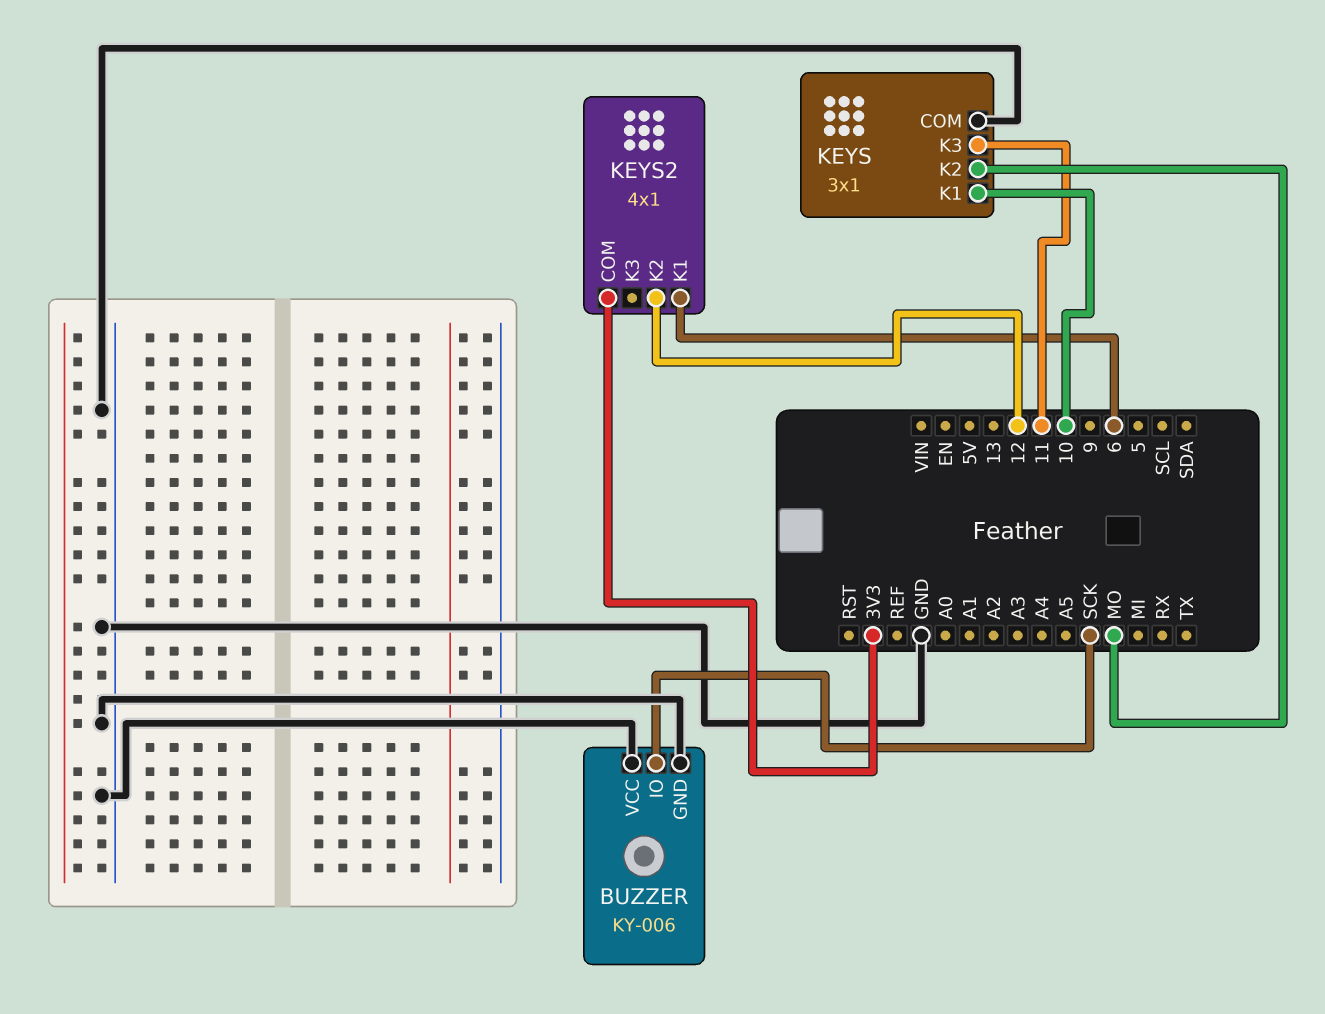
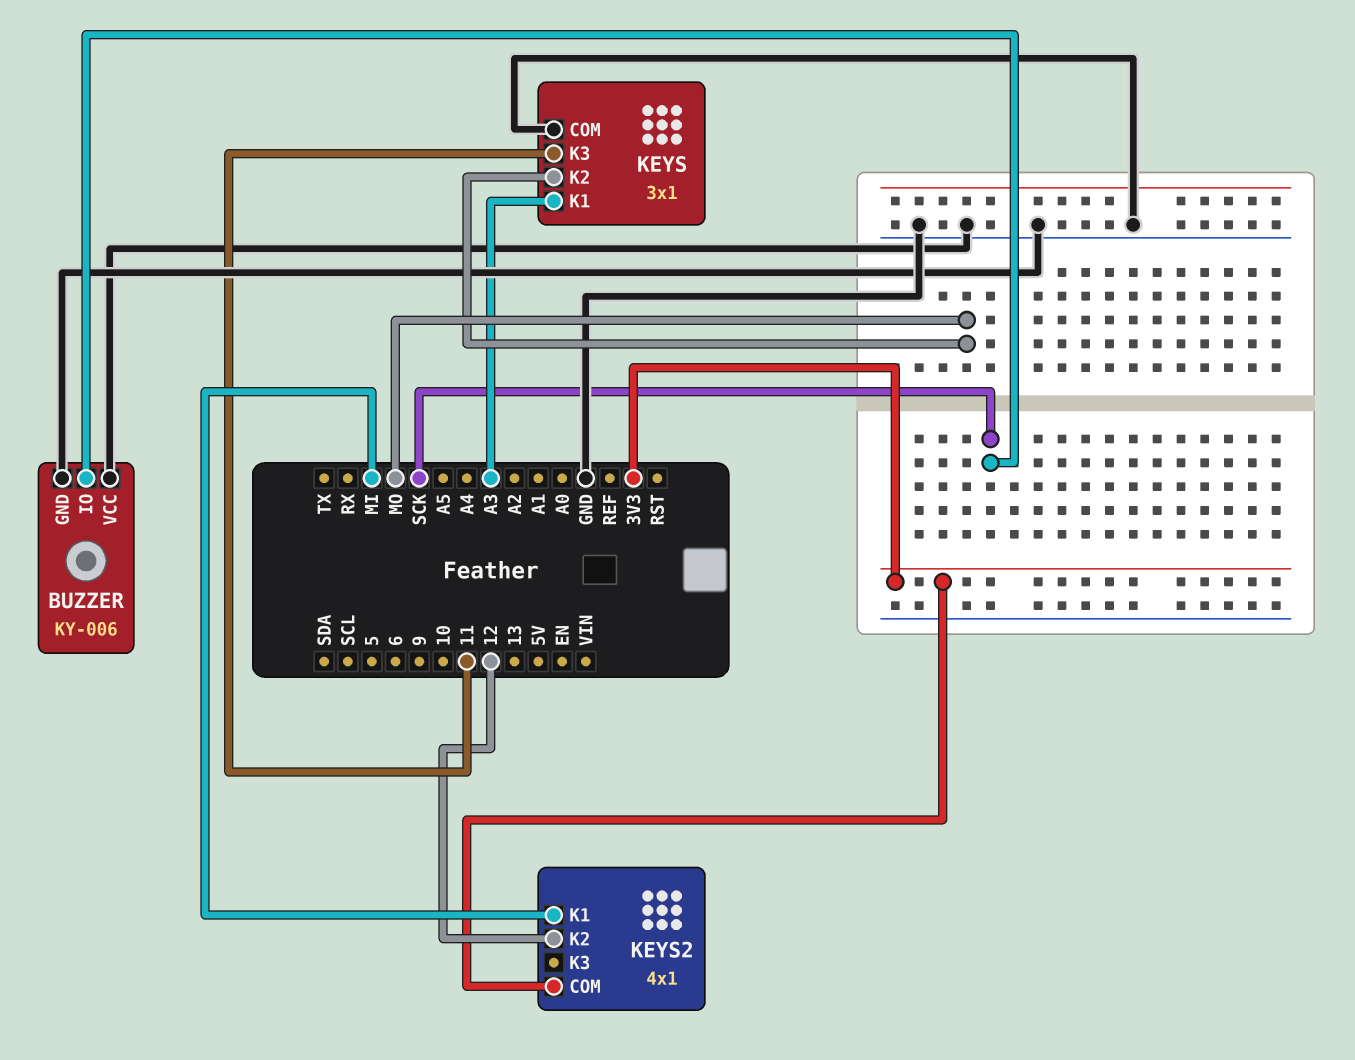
KEYS pin K1: 10 -> A3
KEYS2 pin K1: 6 -> MI

